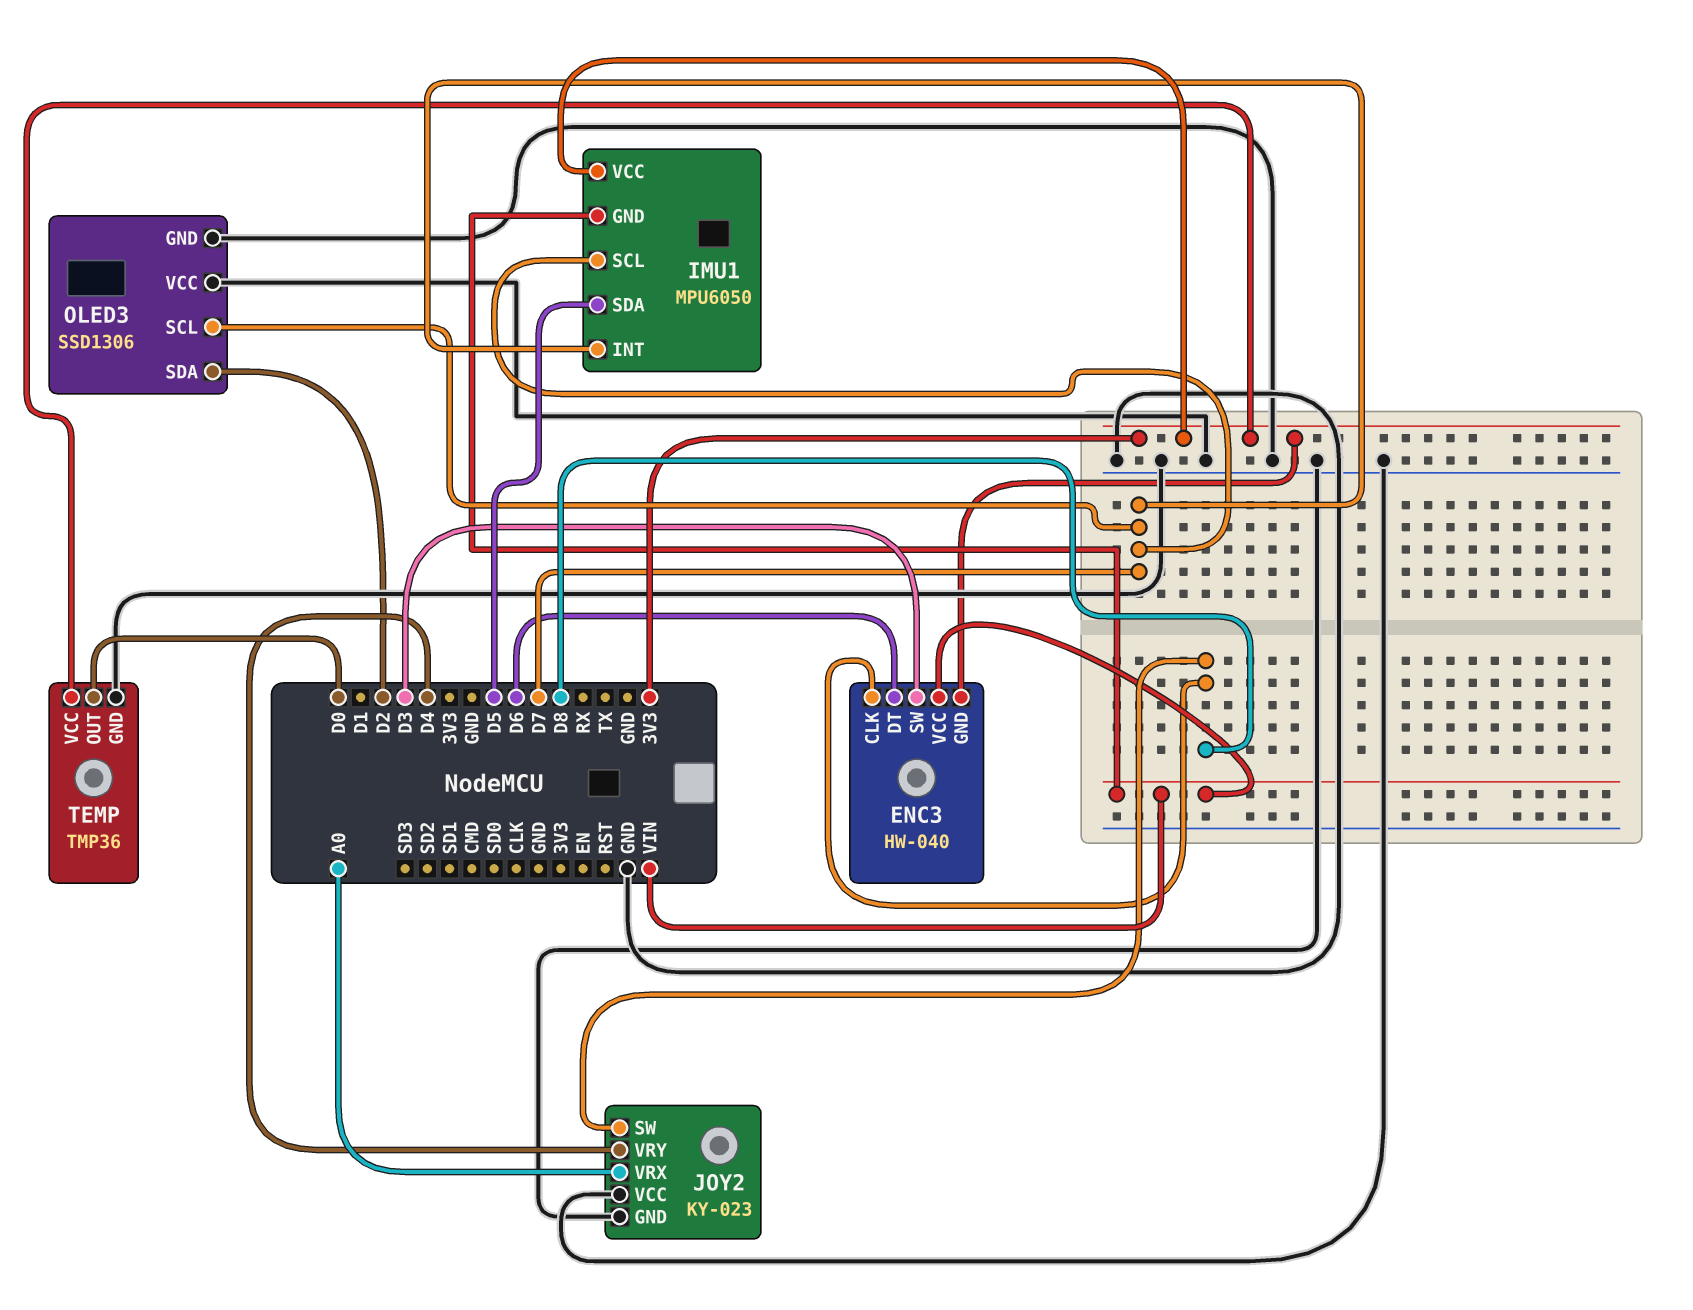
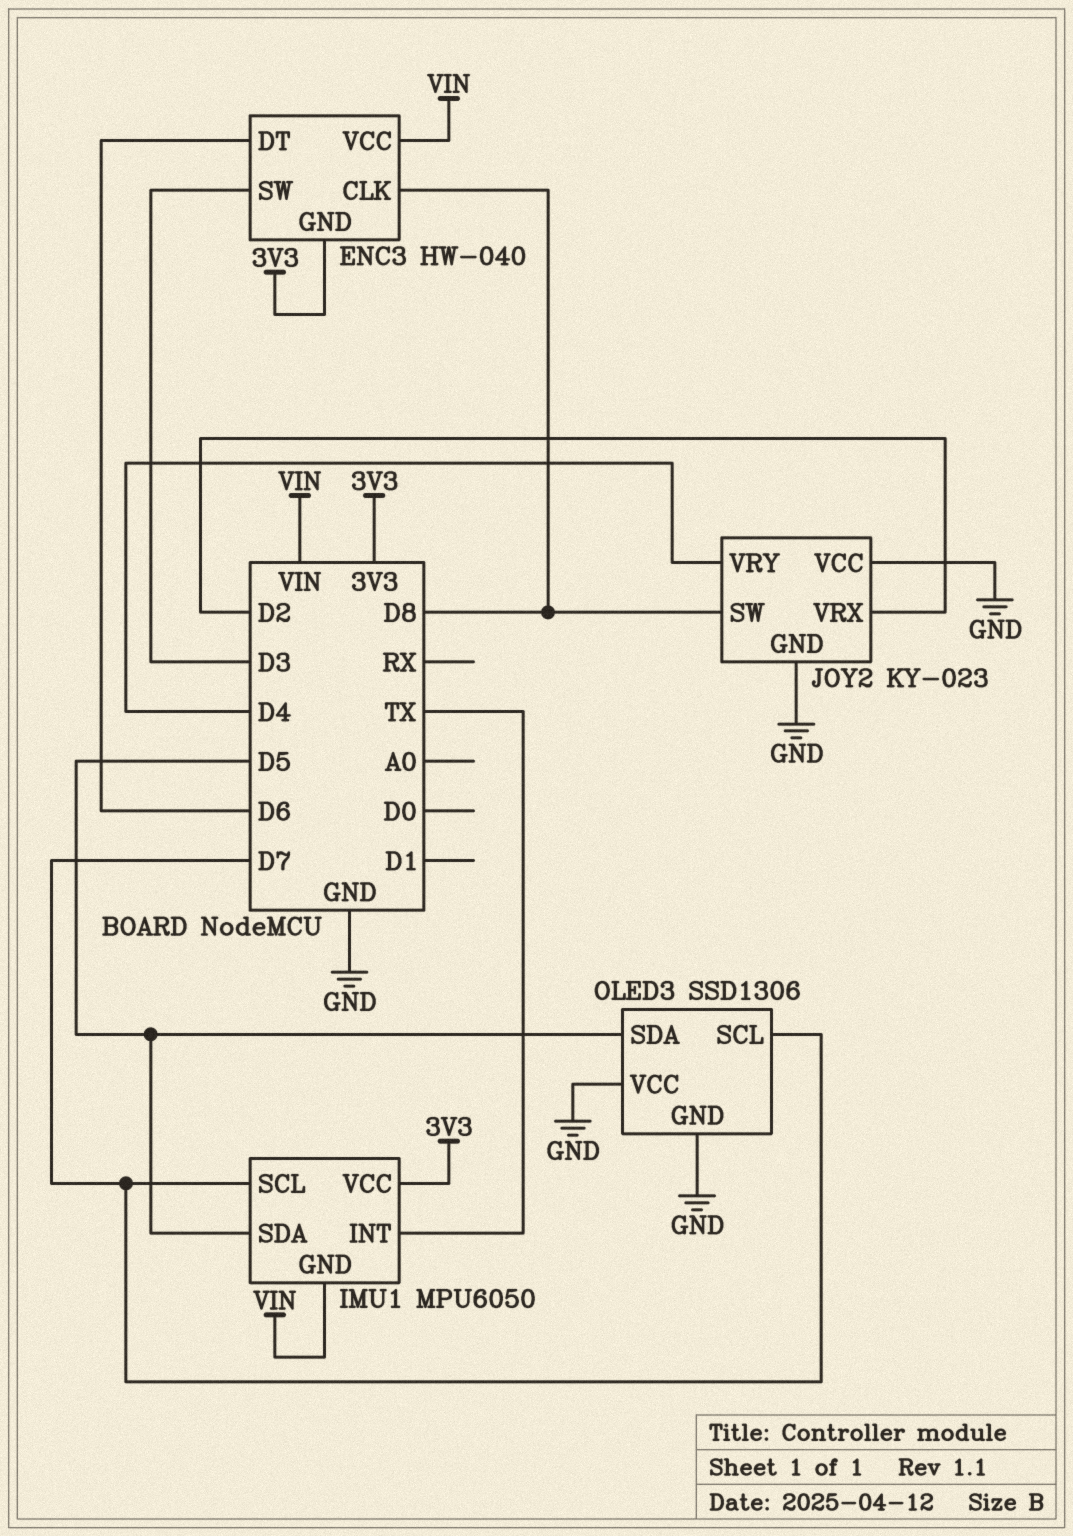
IMU1 pin INT: D7 -> TX
JOY2 pin VRX: A0 -> D2
OLED3 pin SDA: D2 -> D5
TEMP: TMP36 -> none
TEMP pin GND: GND -> none
TEMP pin OUT: D0 -> none
TEMP pin VCC: 3V3 -> none

